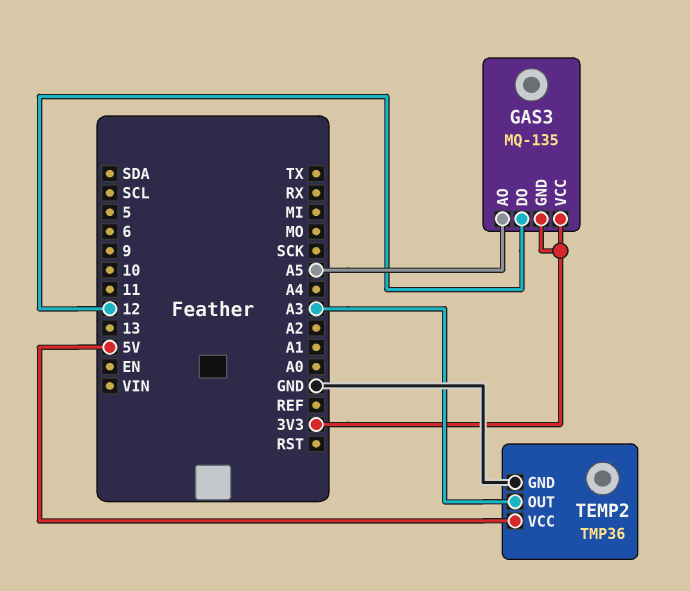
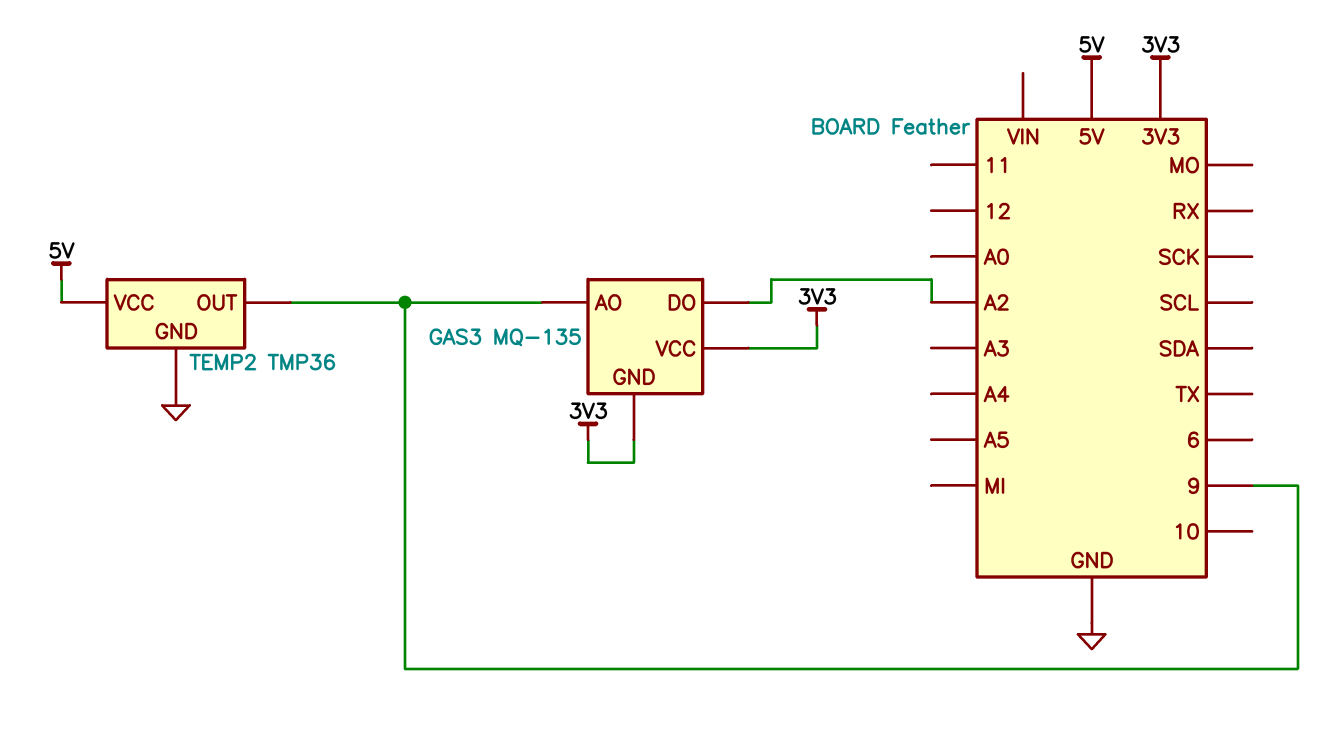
GAS3 pin AO: A5 -> 9
GAS3 pin DO: 12 -> A2
TEMP2 pin OUT: A3 -> 9

